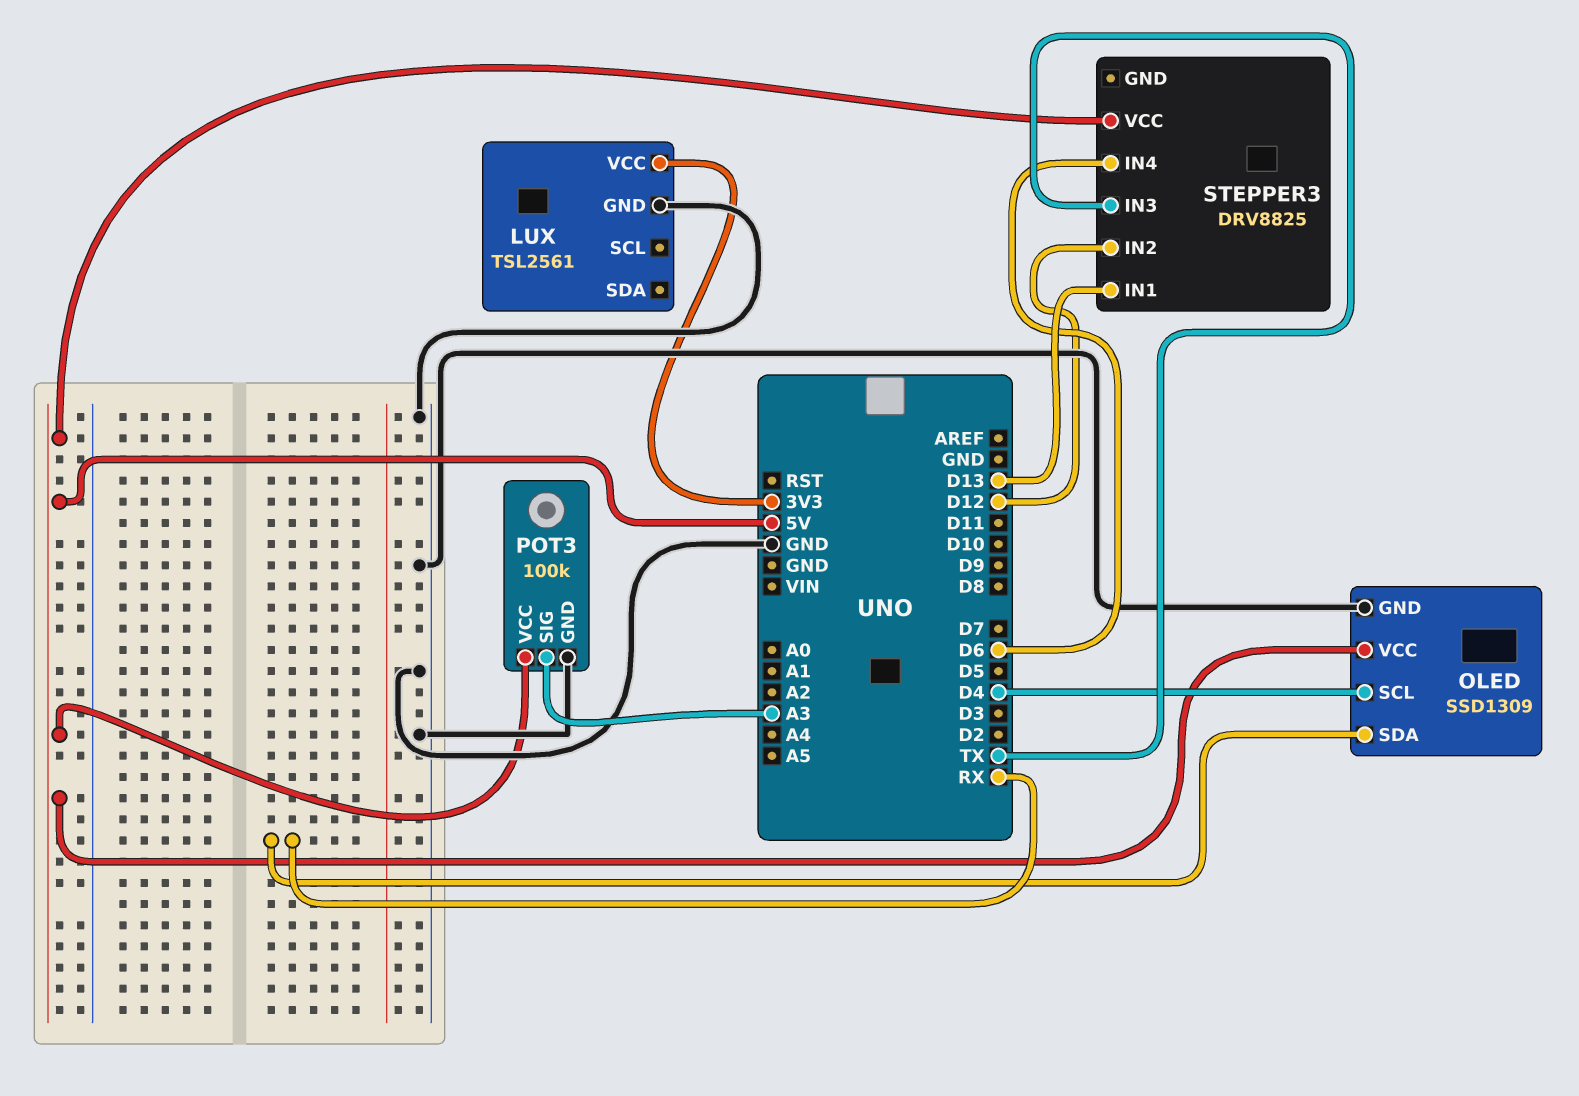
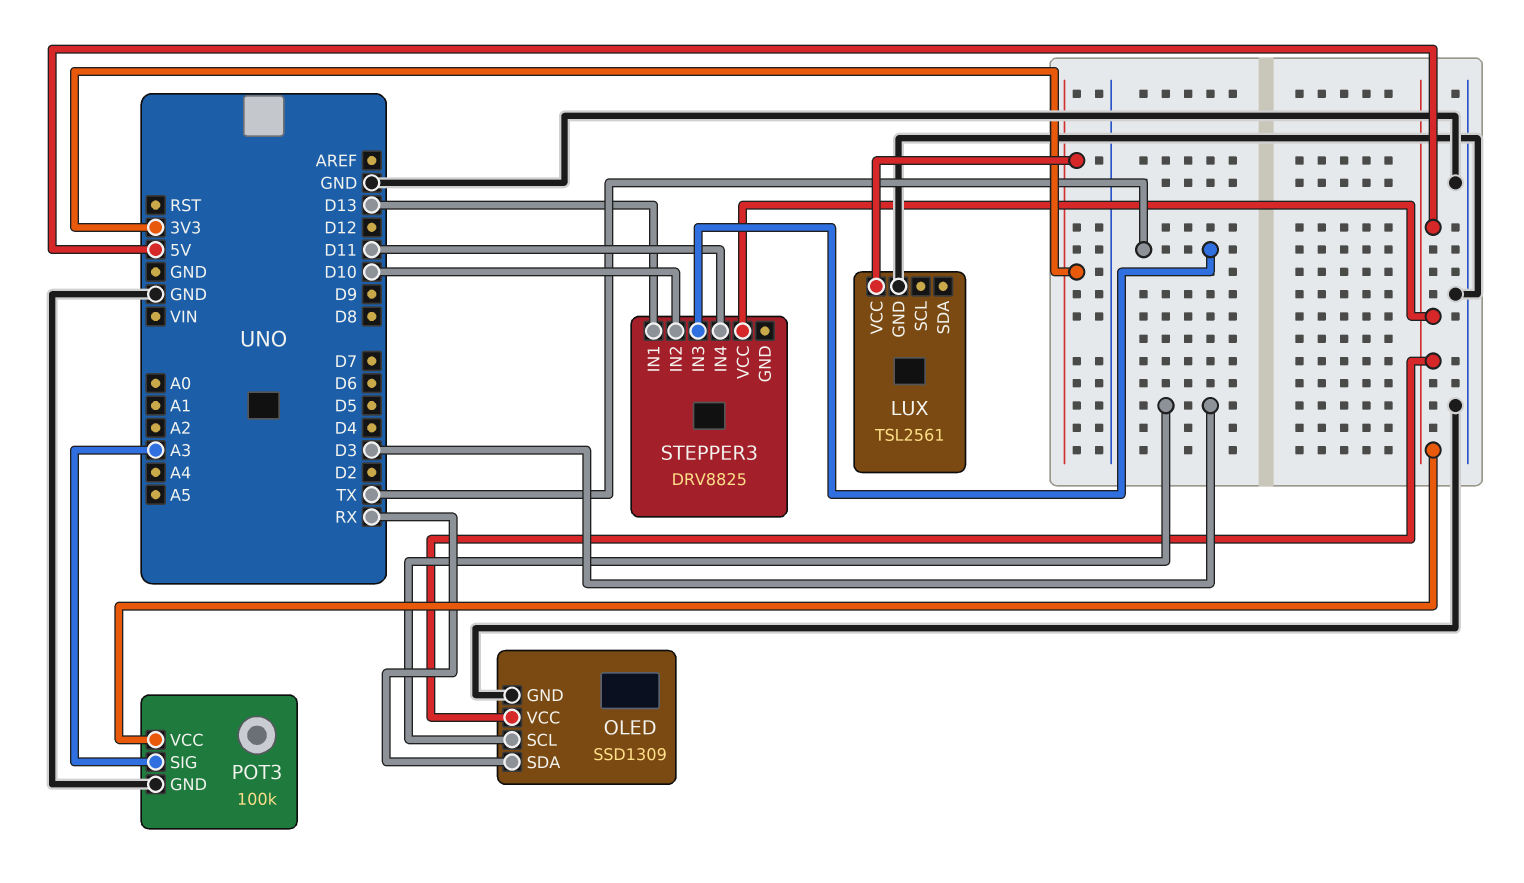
OLED pin SCL: D4 -> D3
STEPPER3 pin IN2: D12 -> D10
STEPPER3 pin IN4: D6 -> D11

